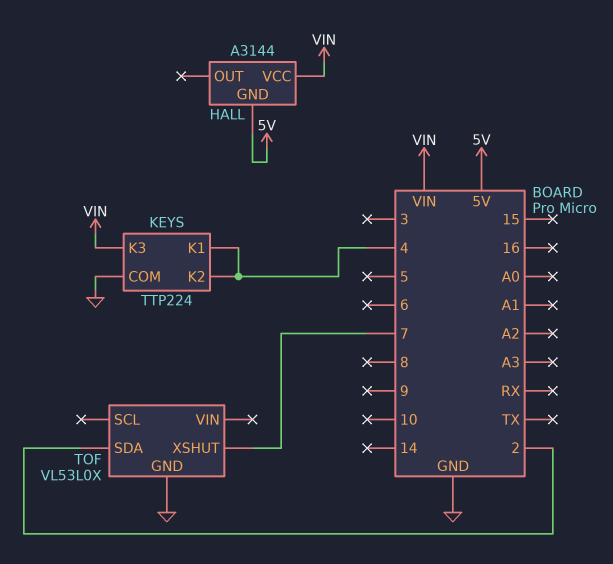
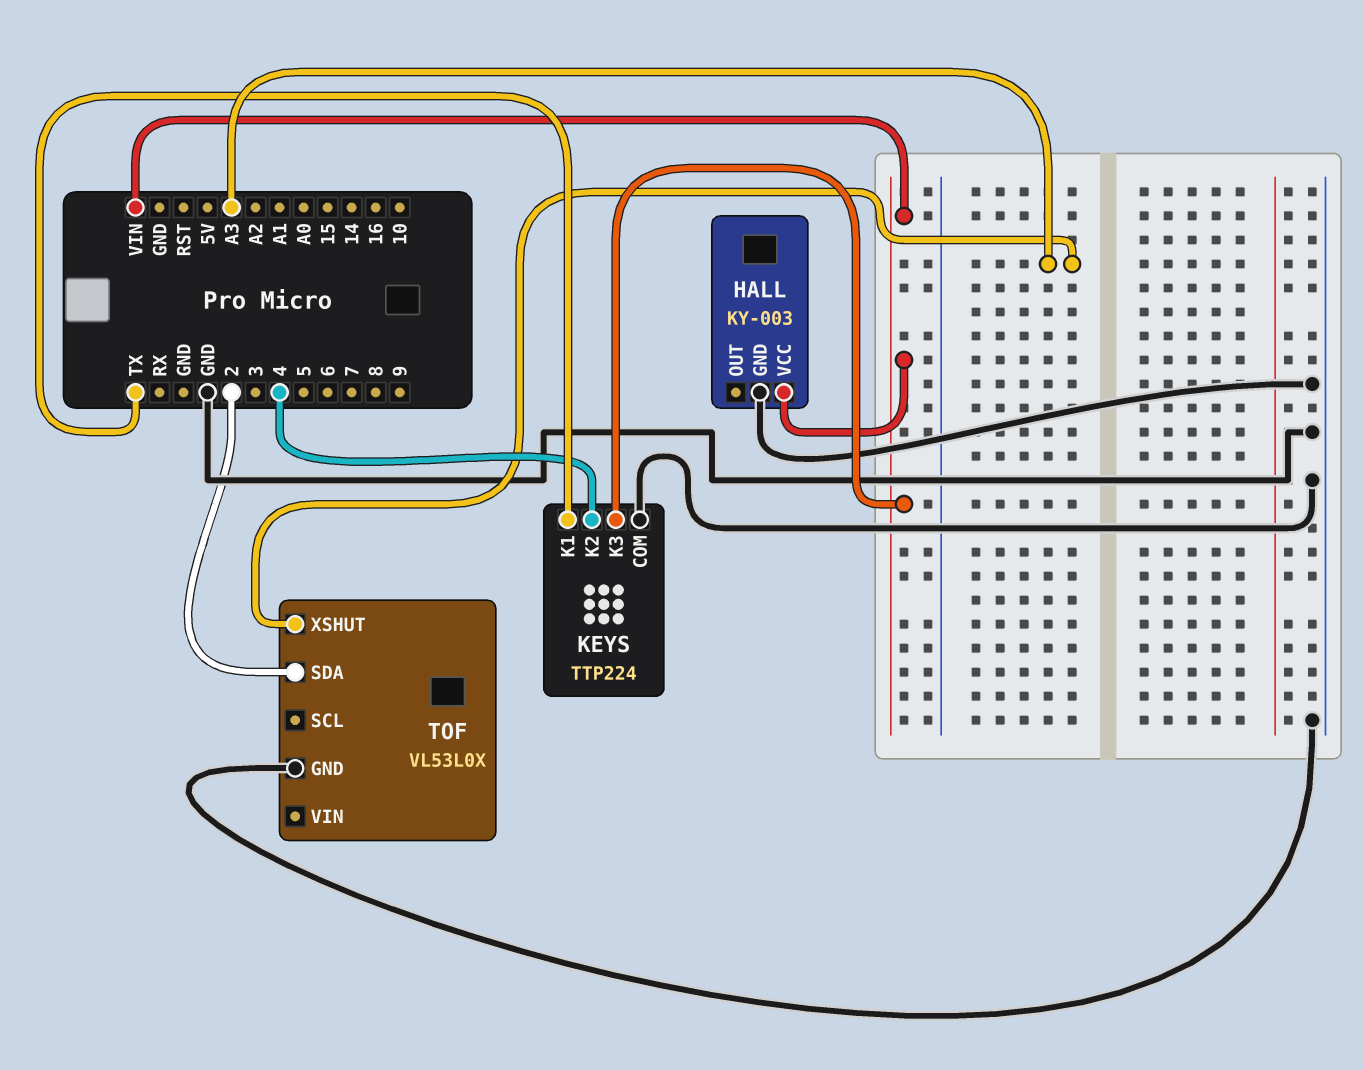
HALL: A3144 -> KY-003
HALL pin GND: 5V -> GND
KEYS pin K1: 4 -> TX
TOF pin XSHUT: 7 -> A3

